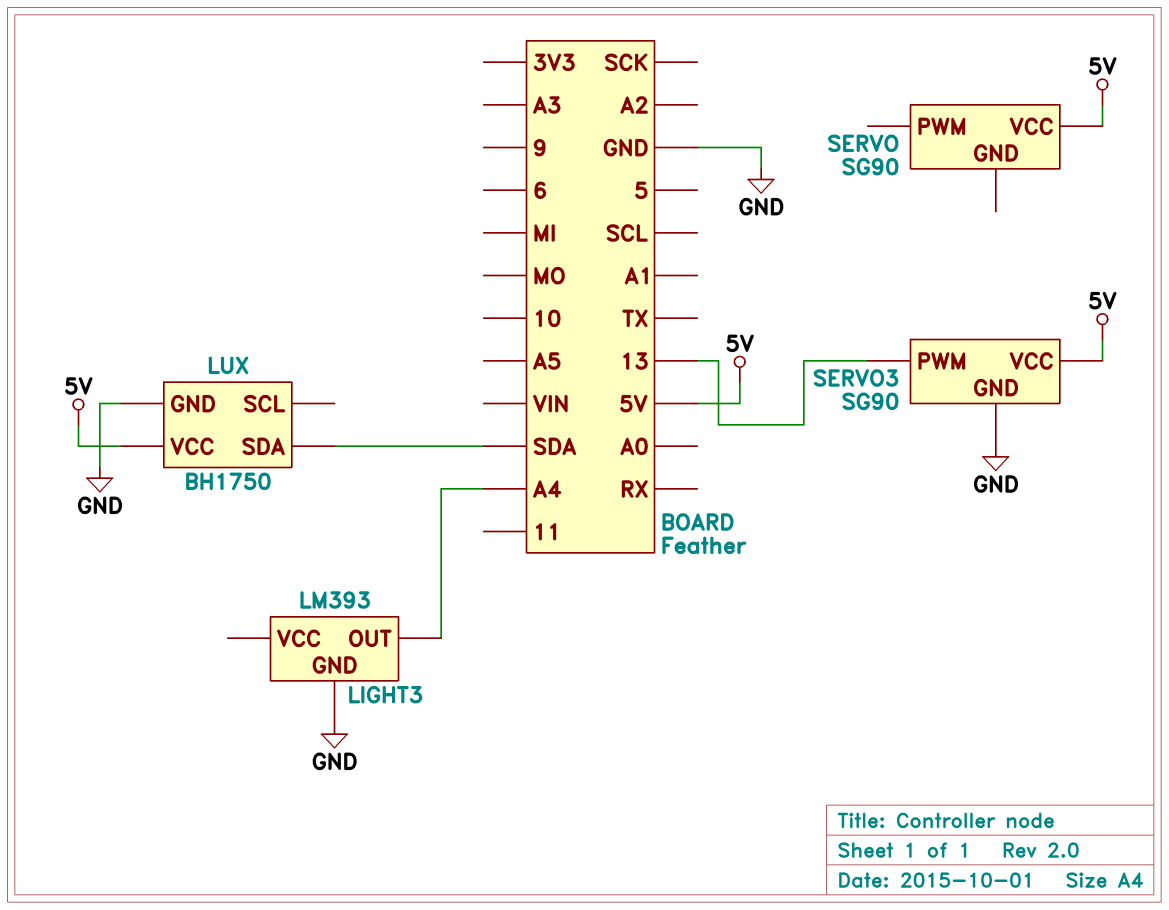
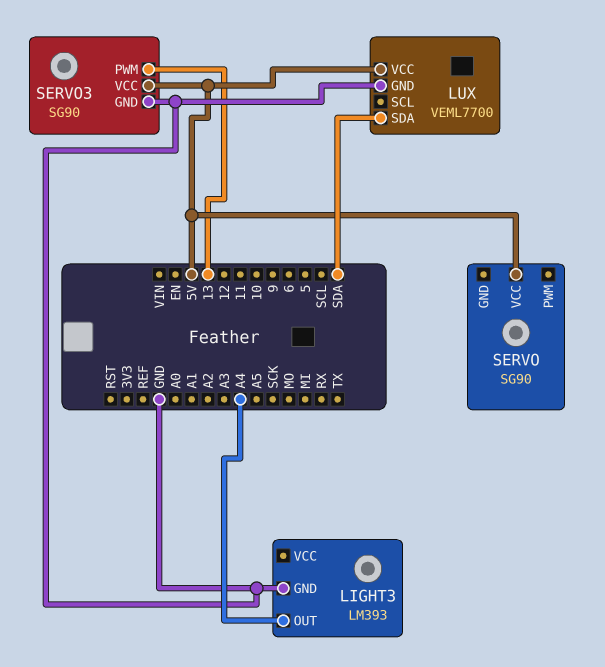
LUX: BH1750 -> VEML7700

